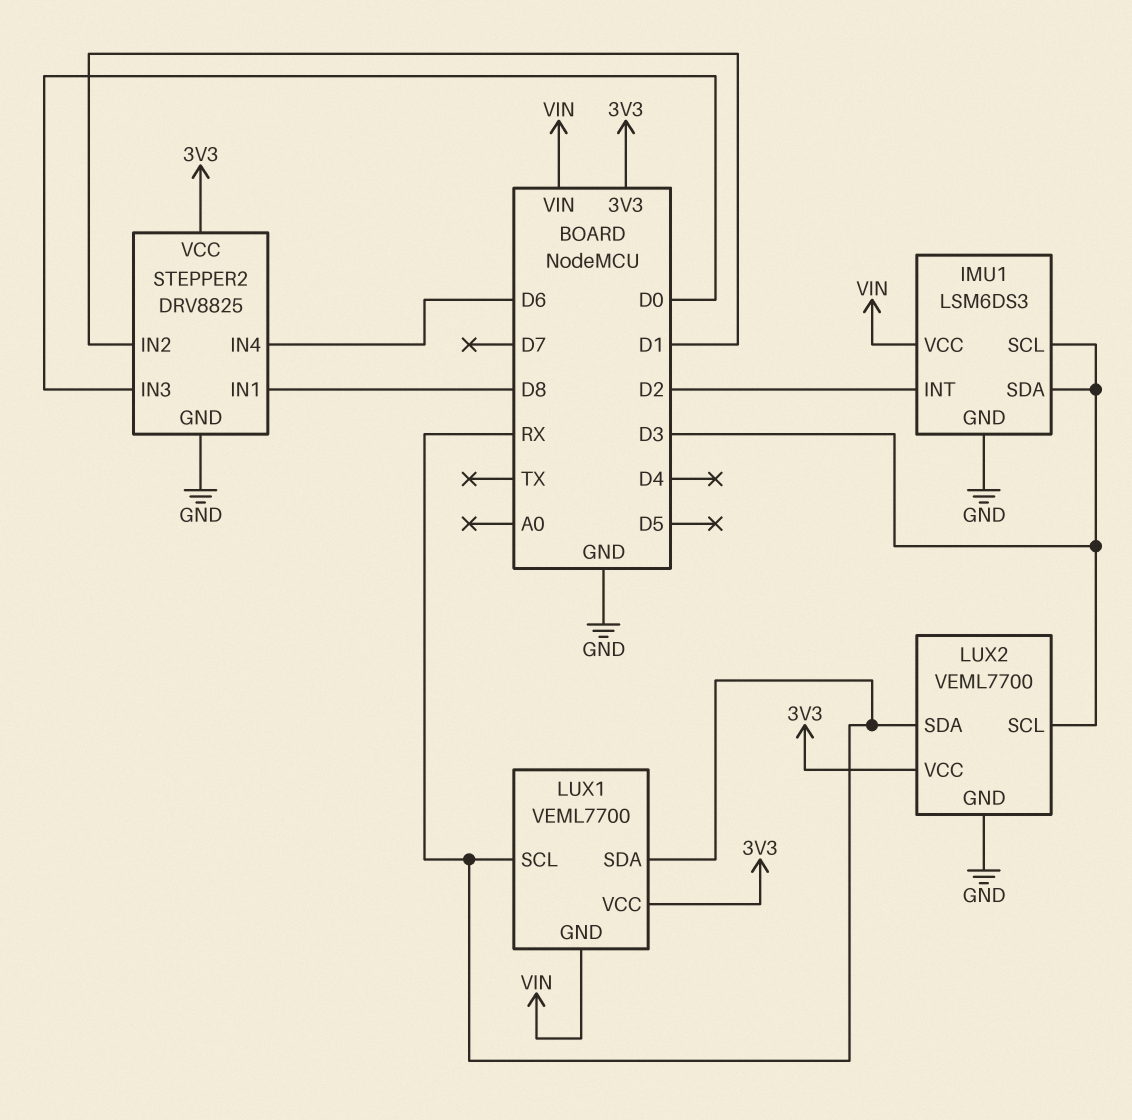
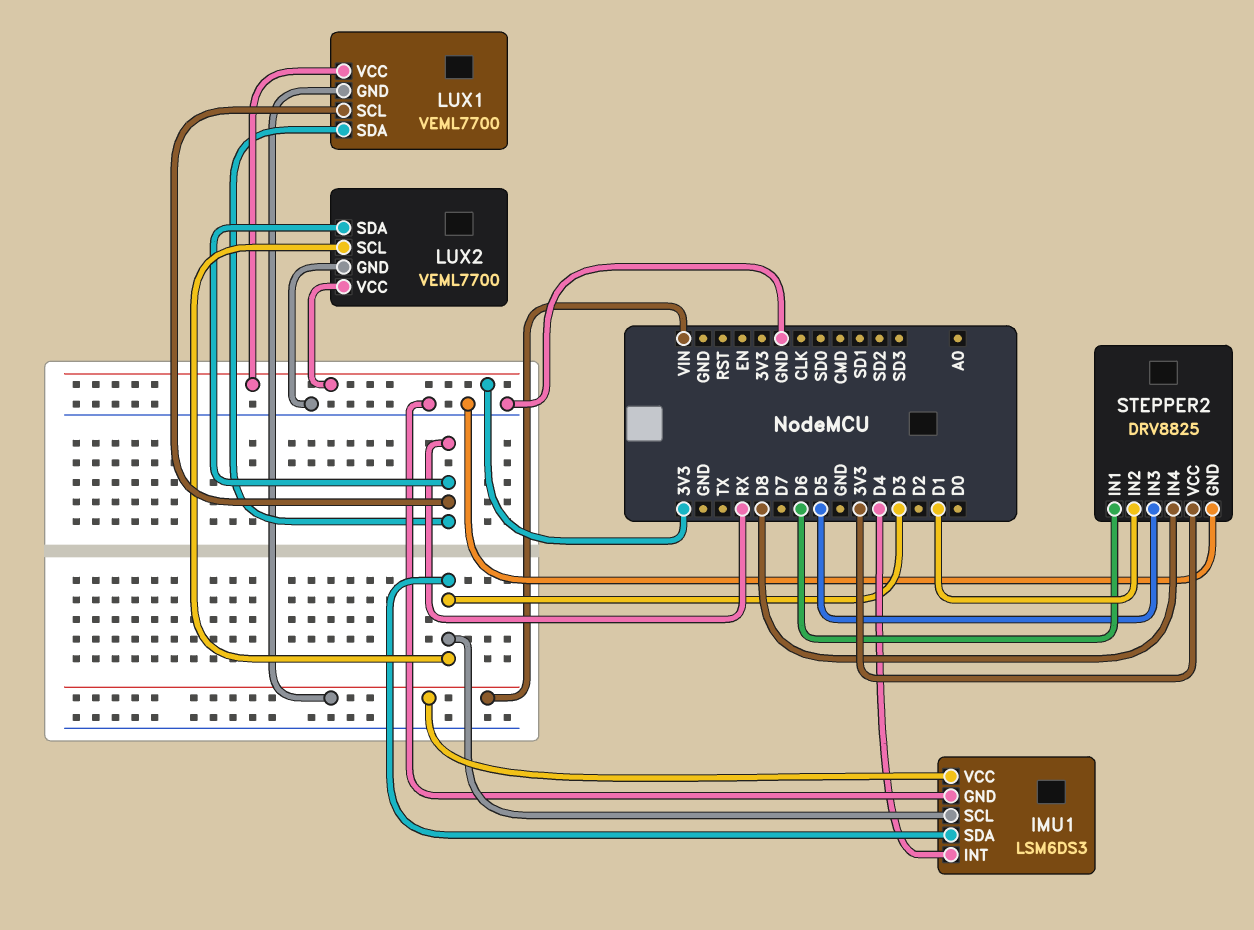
IMU1 pin INT: D2 -> D4
STEPPER2 pin IN1: D8 -> D6
STEPPER2 pin IN3: D0 -> D5
STEPPER2 pin IN4: D6 -> D8

